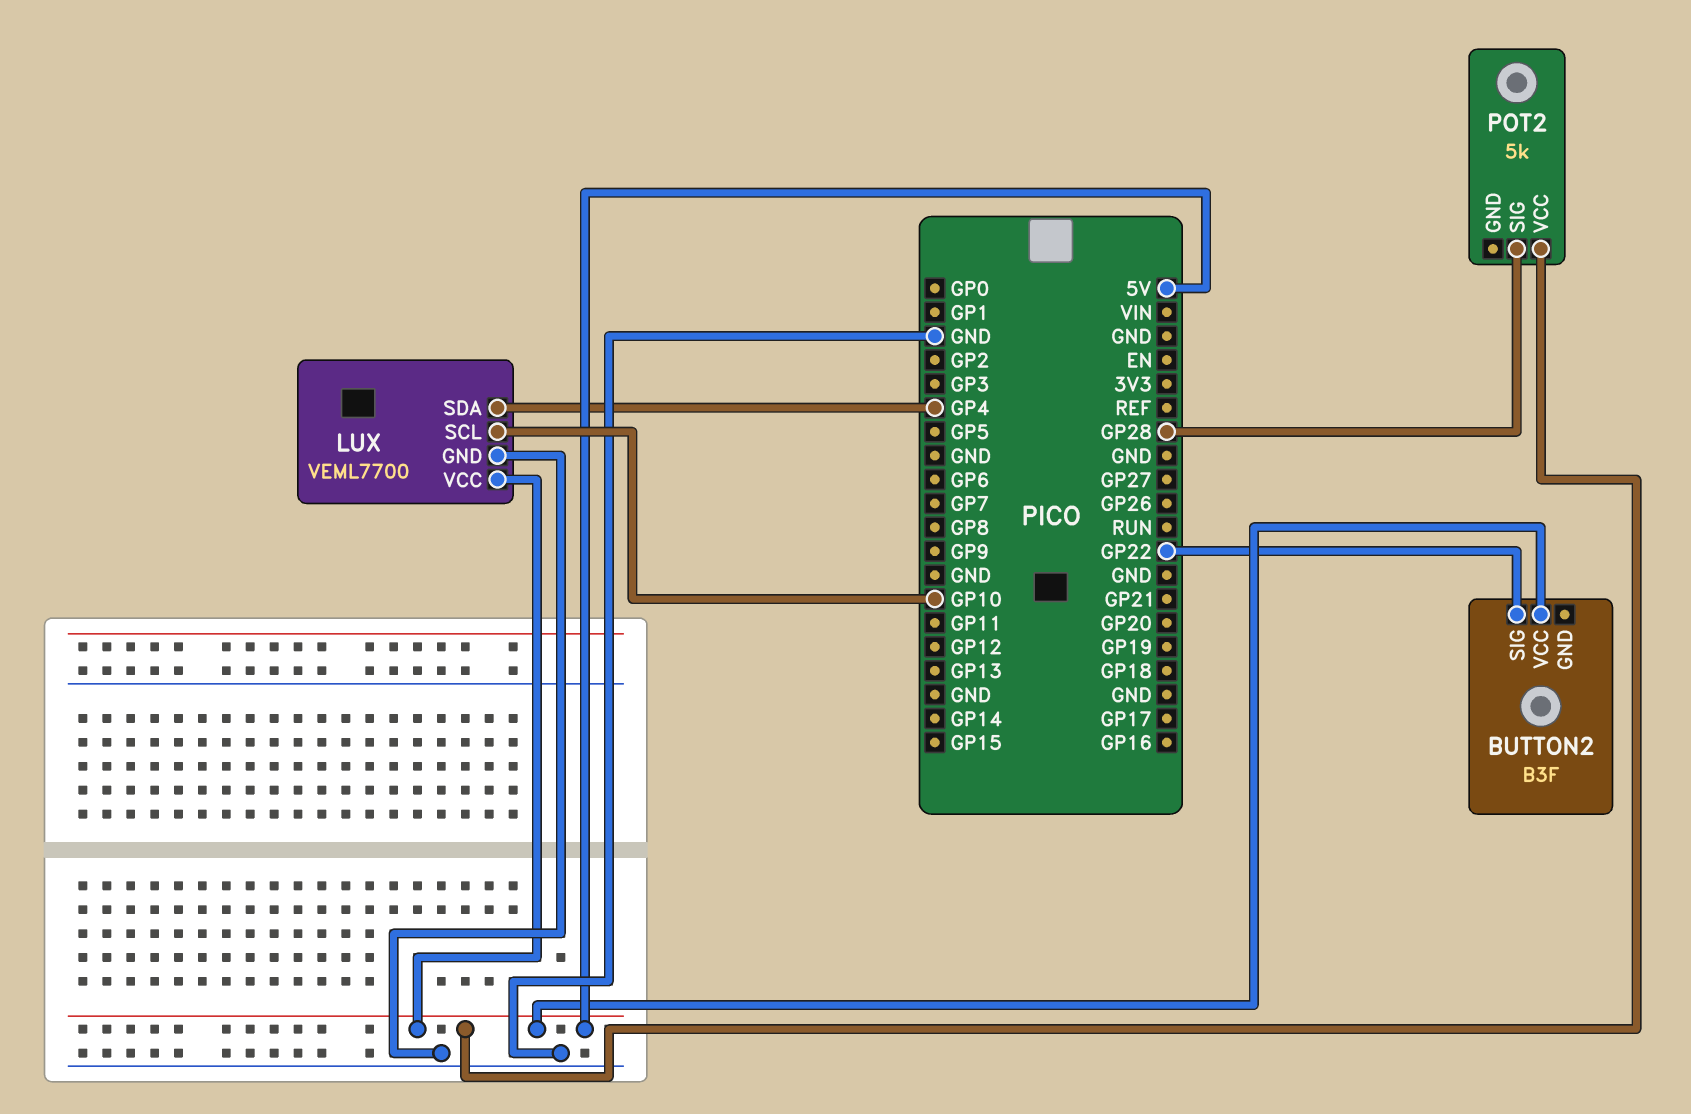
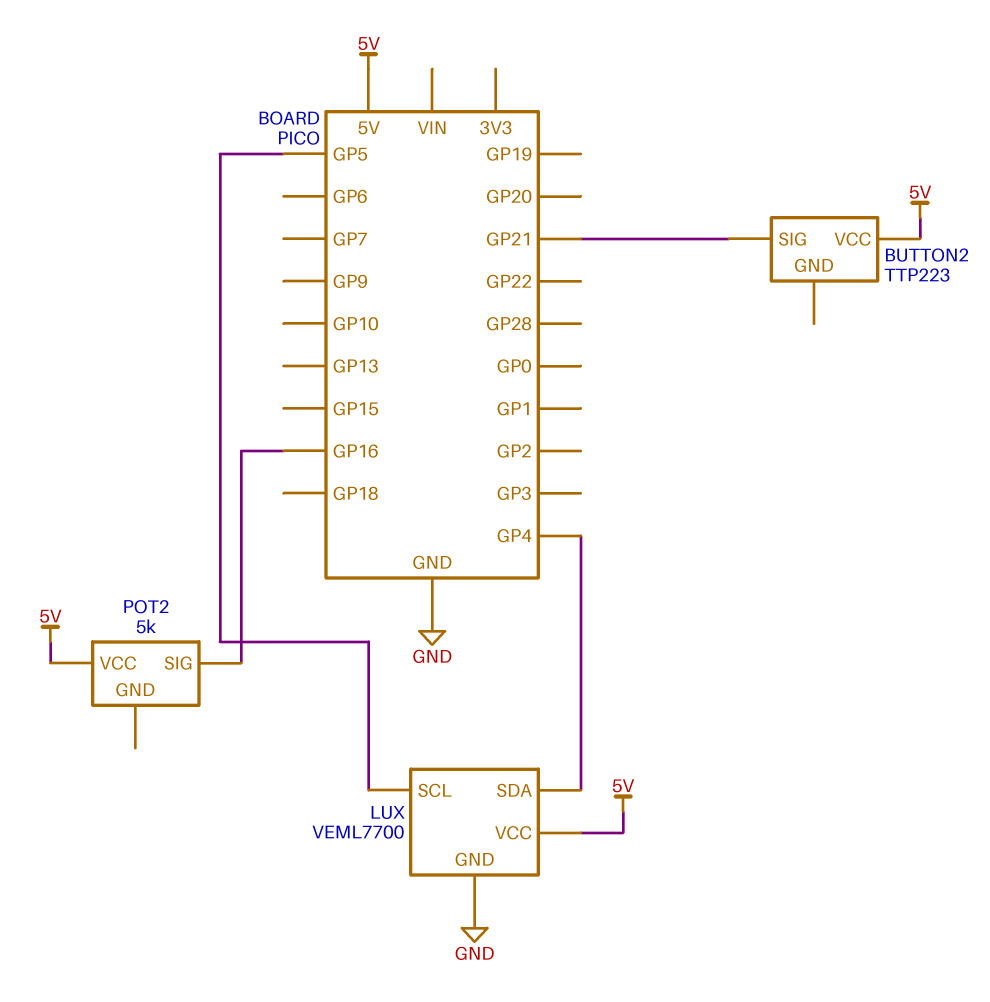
BUTTON2: B3F -> TTP223
BUTTON2 pin SIG: GP22 -> GP21
LUX pin SCL: GP10 -> GP5
POT2 pin SIG: GP28 -> GP16

